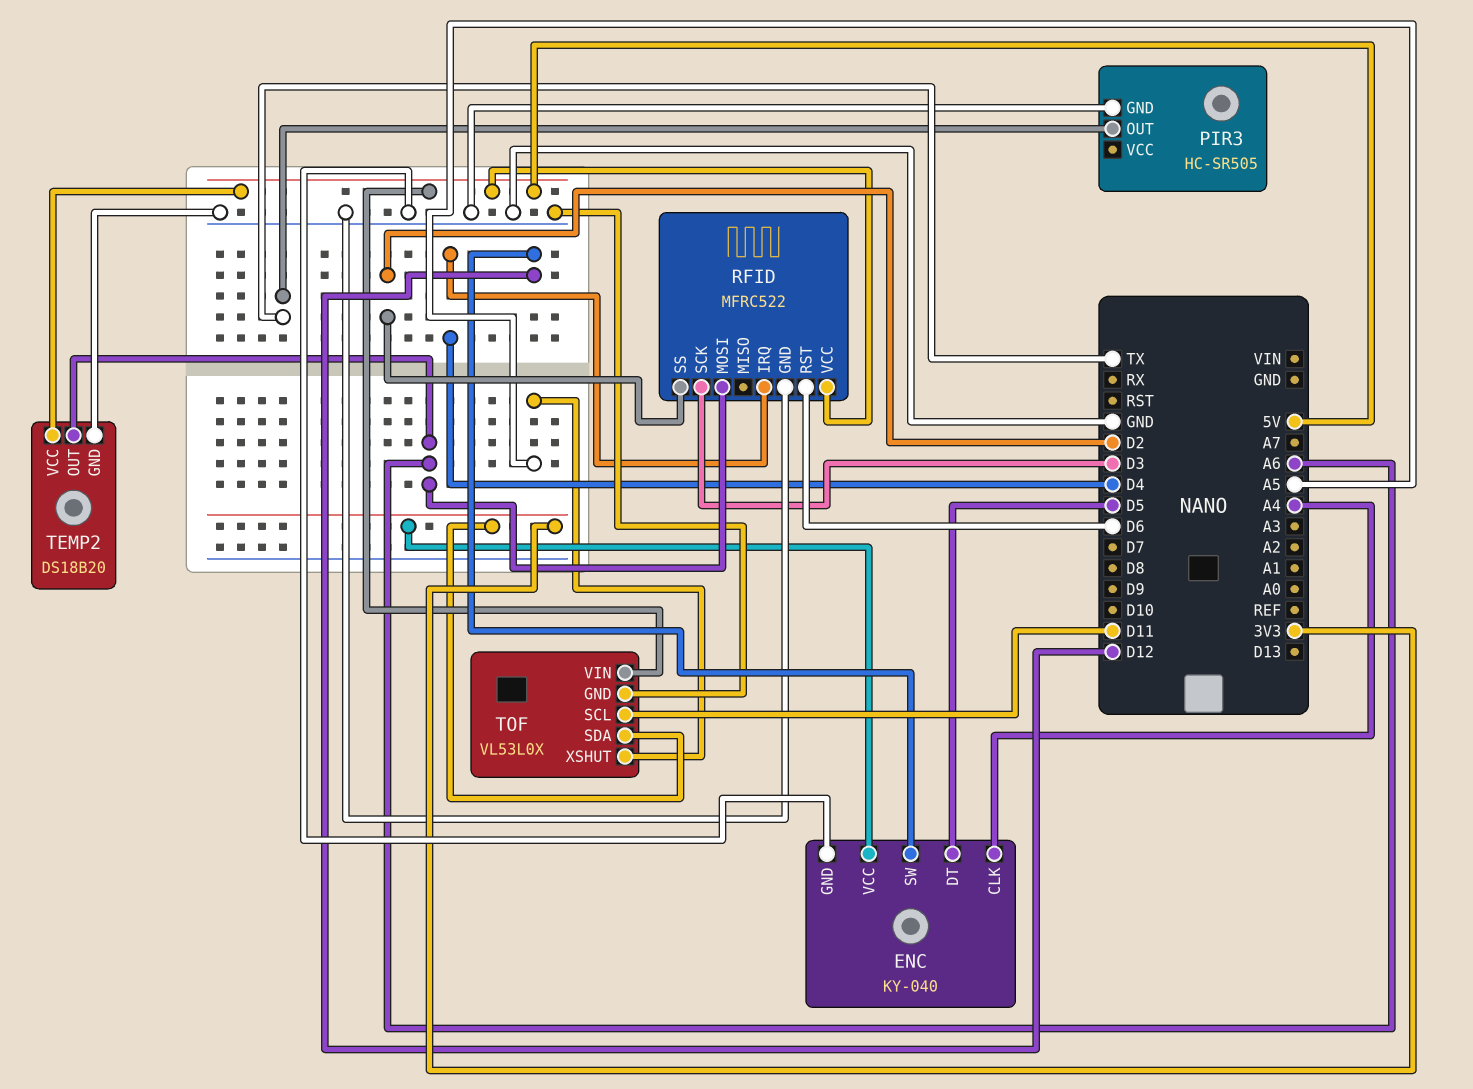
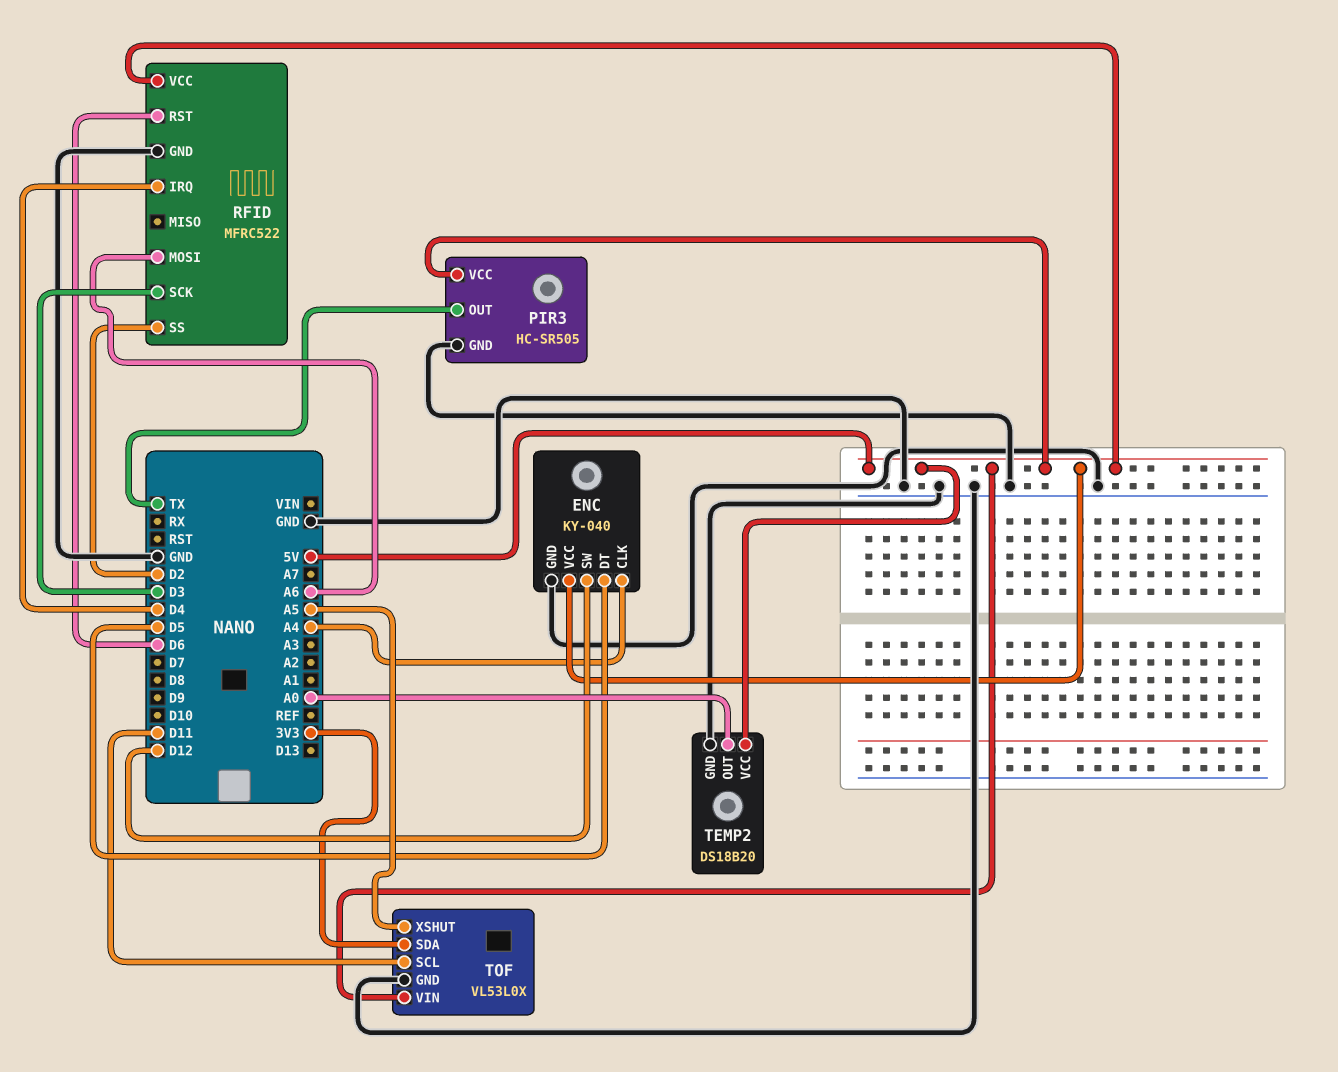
ENC pin VCC: 3V3 -> 5V
PIR3 pin VCC: none -> 5V
TEMP2 pin OUT: A6 -> A0

